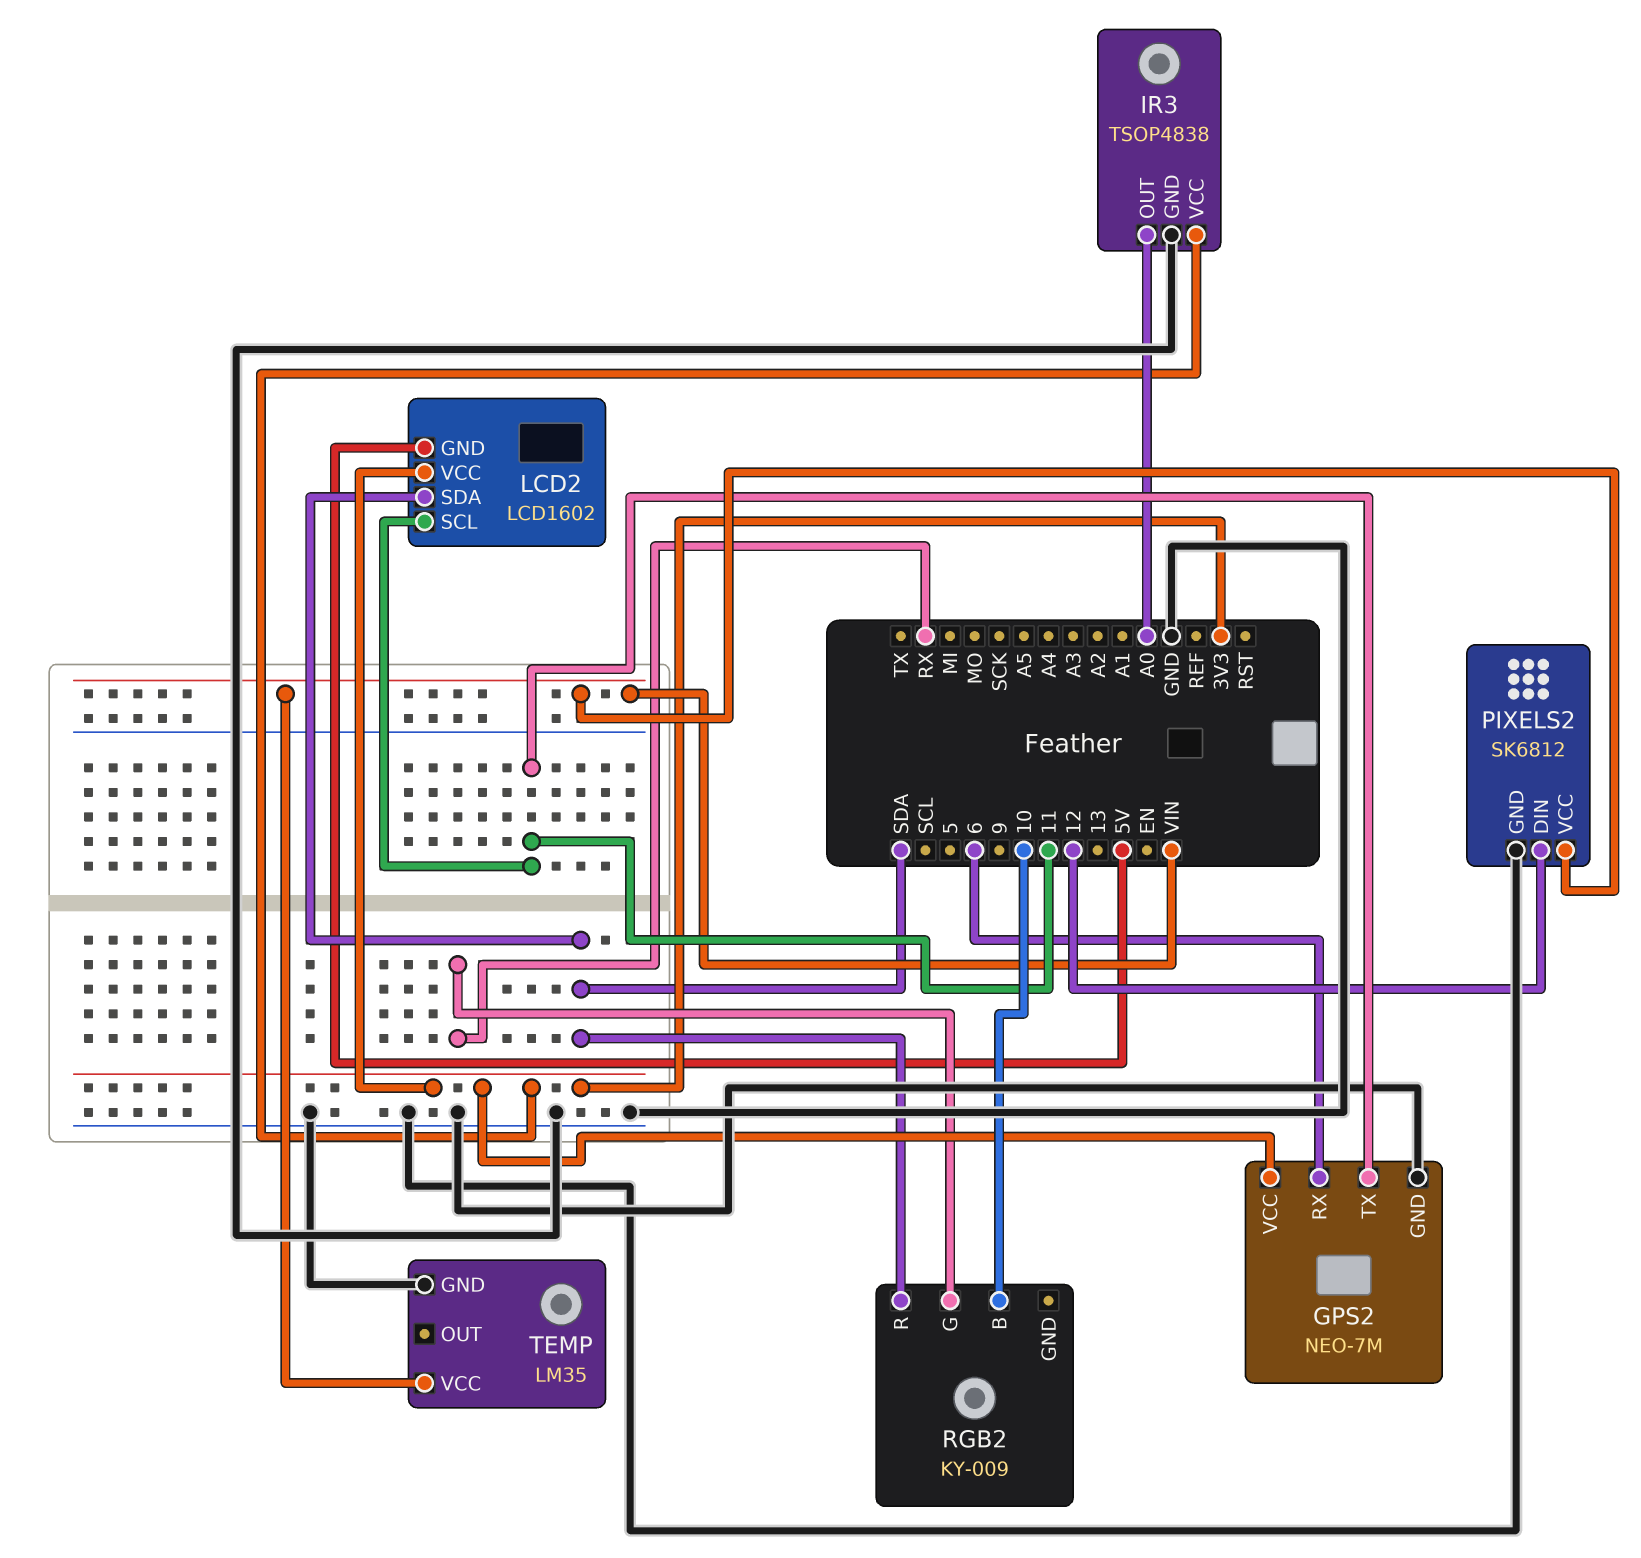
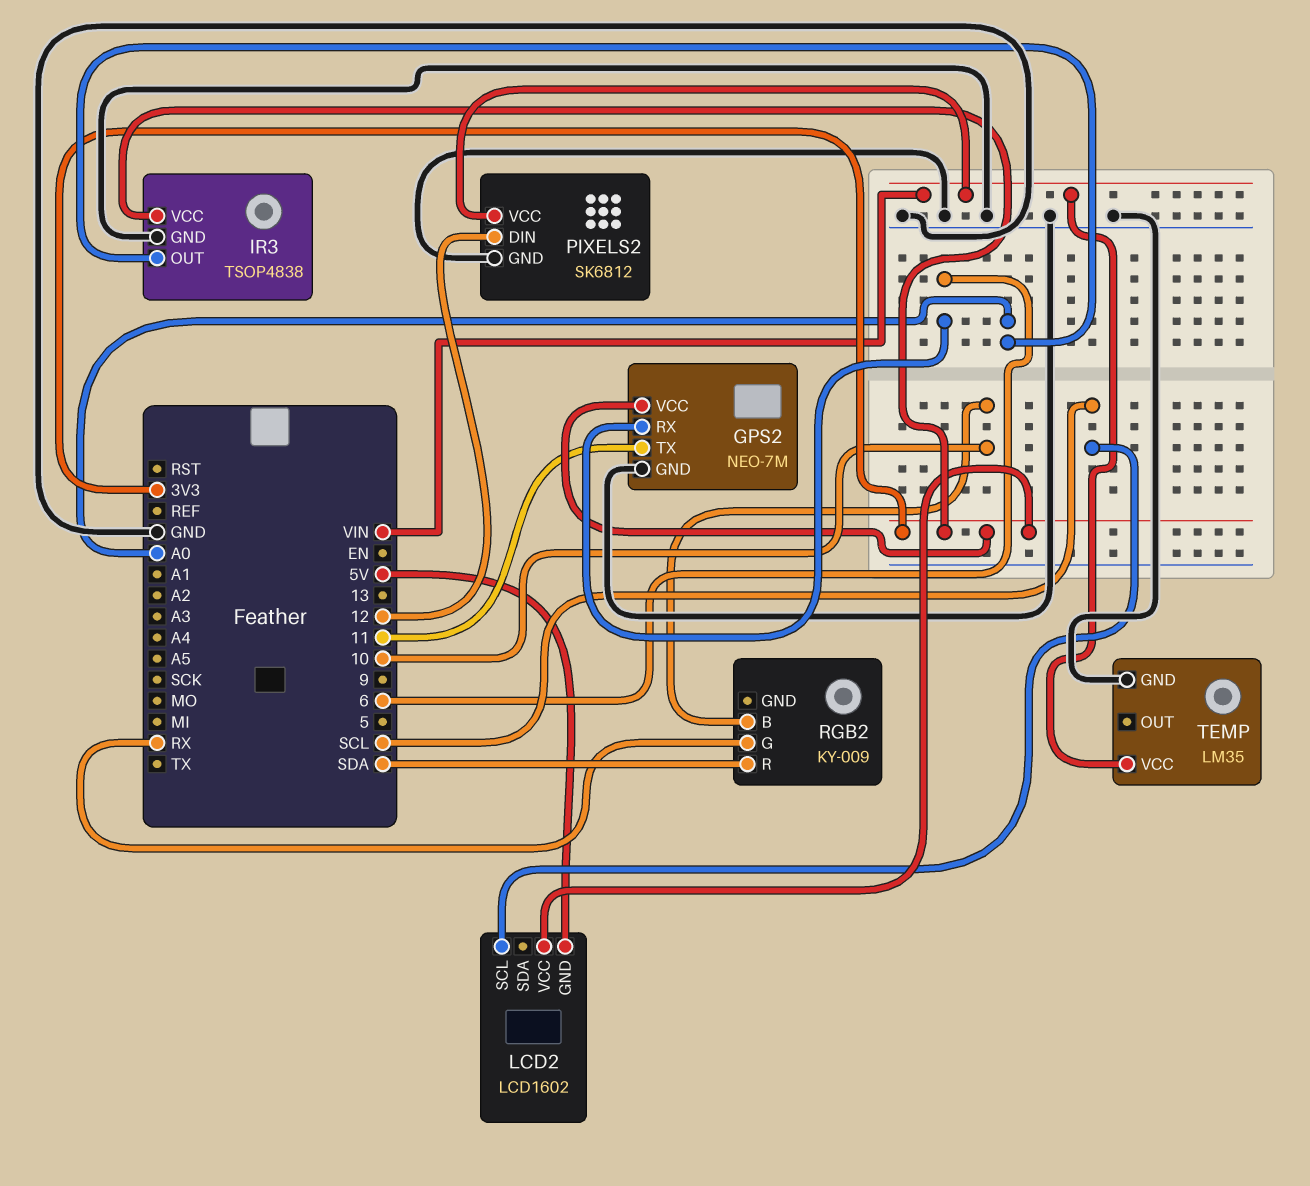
LCD2 pin SCL: 11 -> SCL
LCD2 pin SDA: SDA -> none

